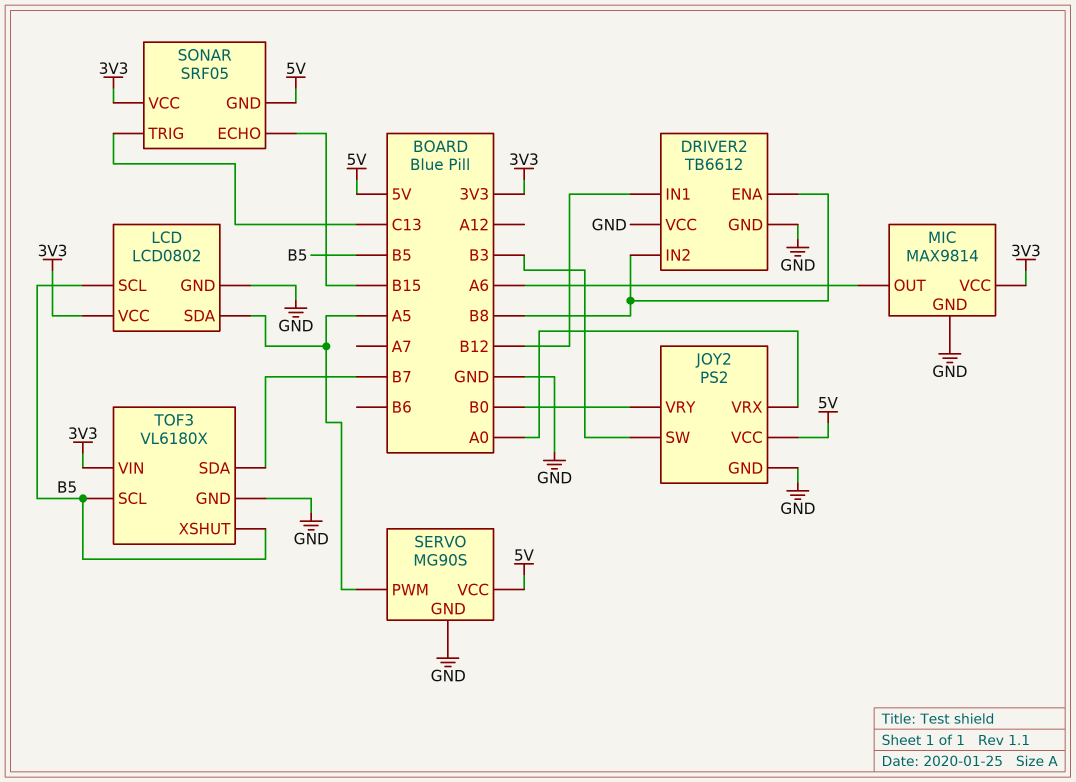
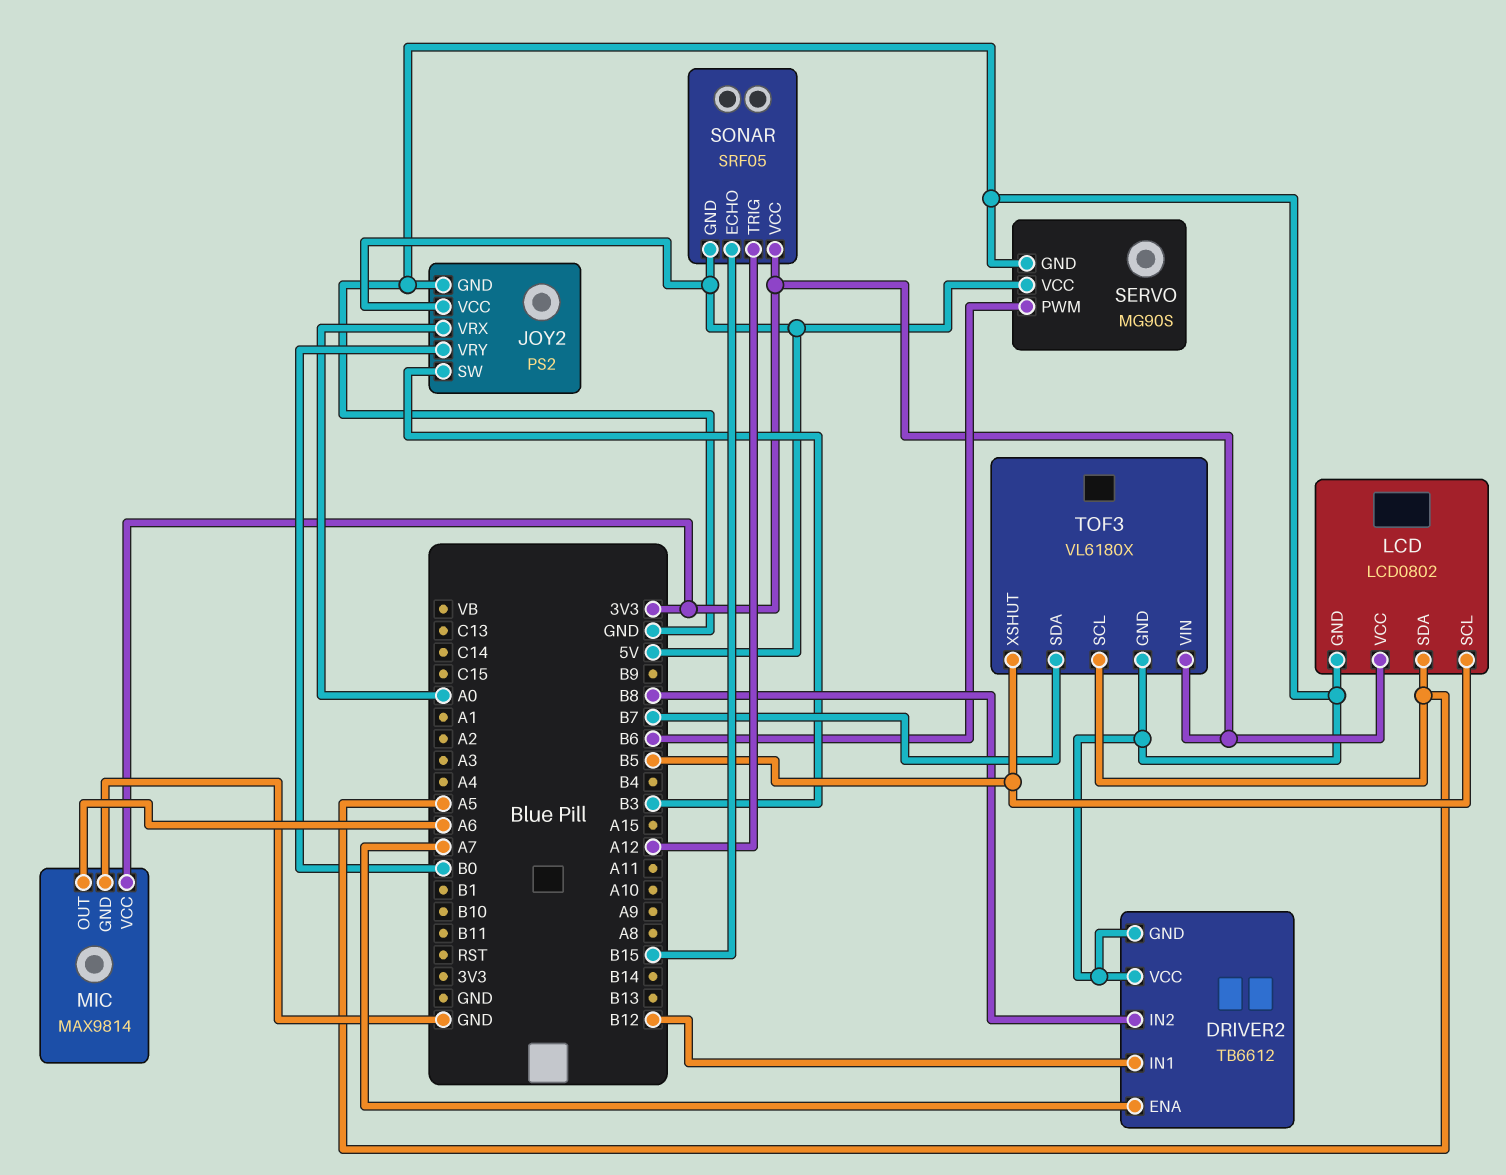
DRIVER2 pin ENA: B8 -> A7
SERVO pin PWM: A5 -> B6
SONAR pin TRIG: C13 -> A12
TOF3 pin SCL: B5 -> A5

